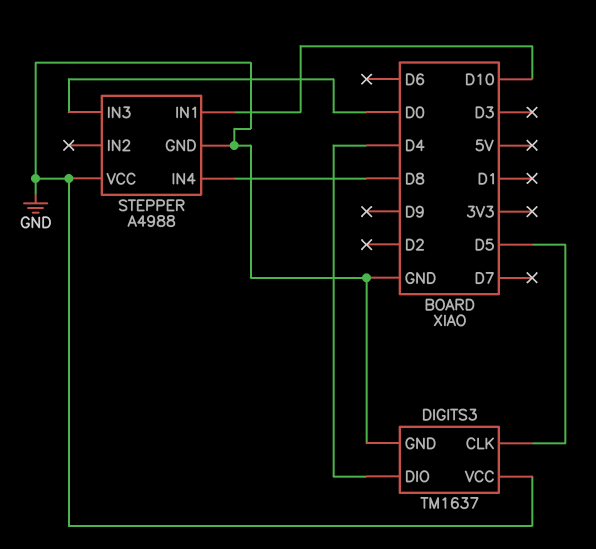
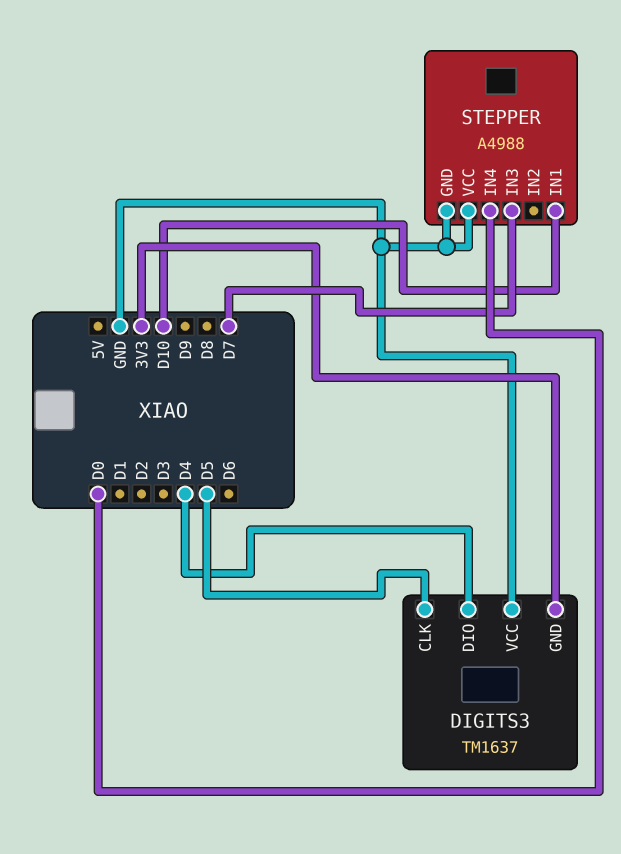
DIGITS3 pin GND: GND -> 3V3
STEPPER pin IN3: D0 -> D7
STEPPER pin IN4: D8 -> D0

